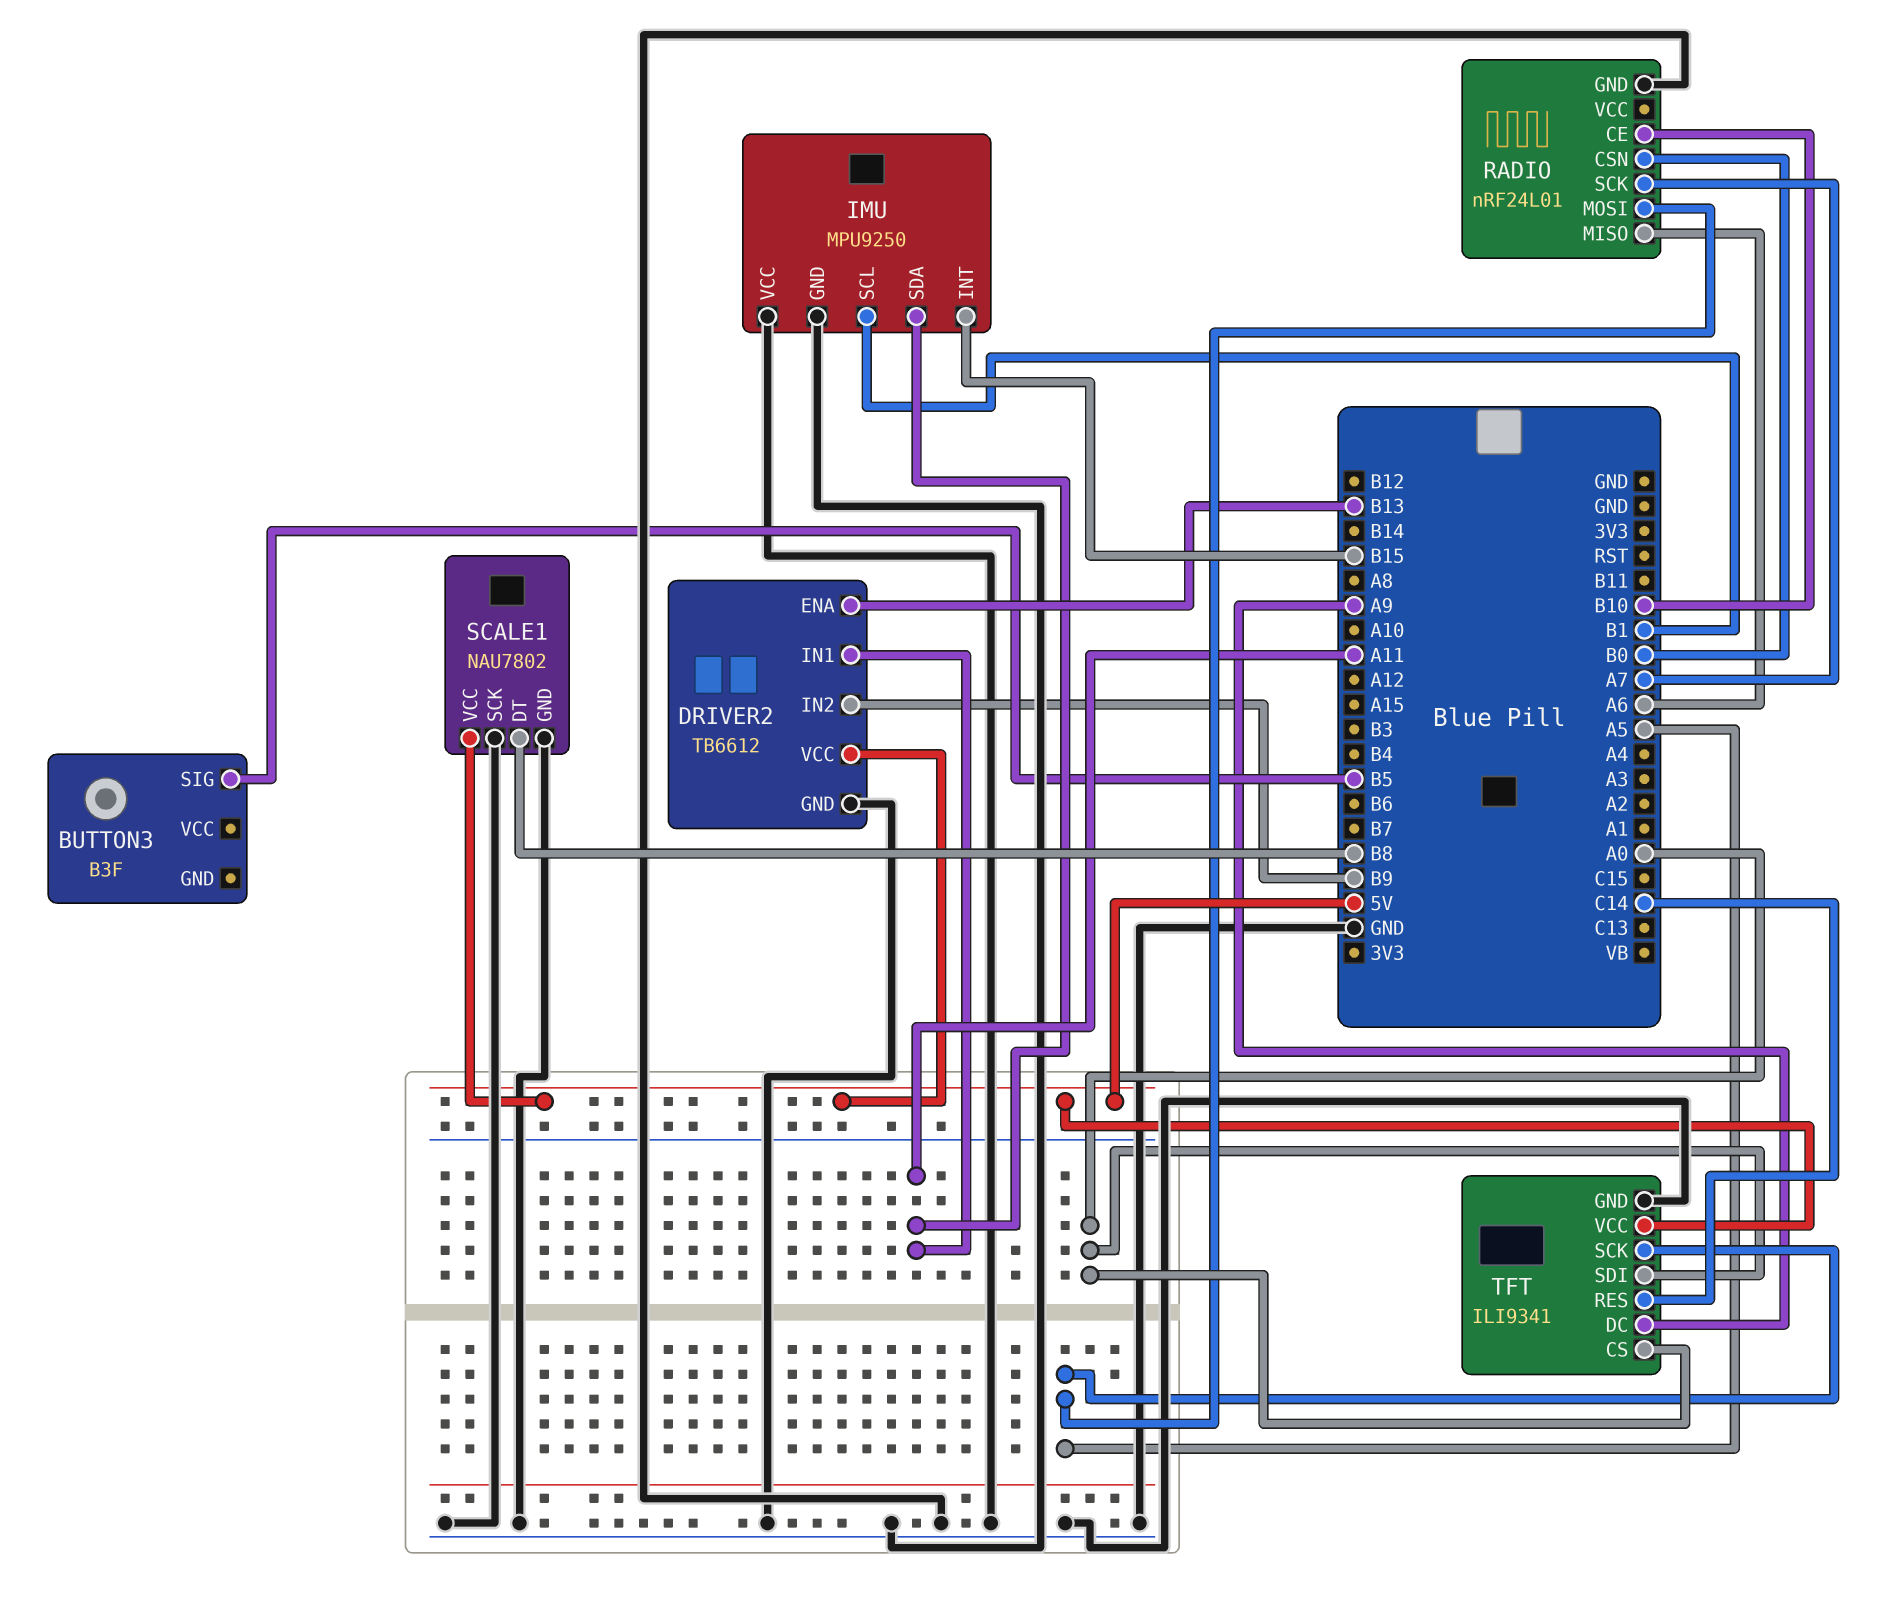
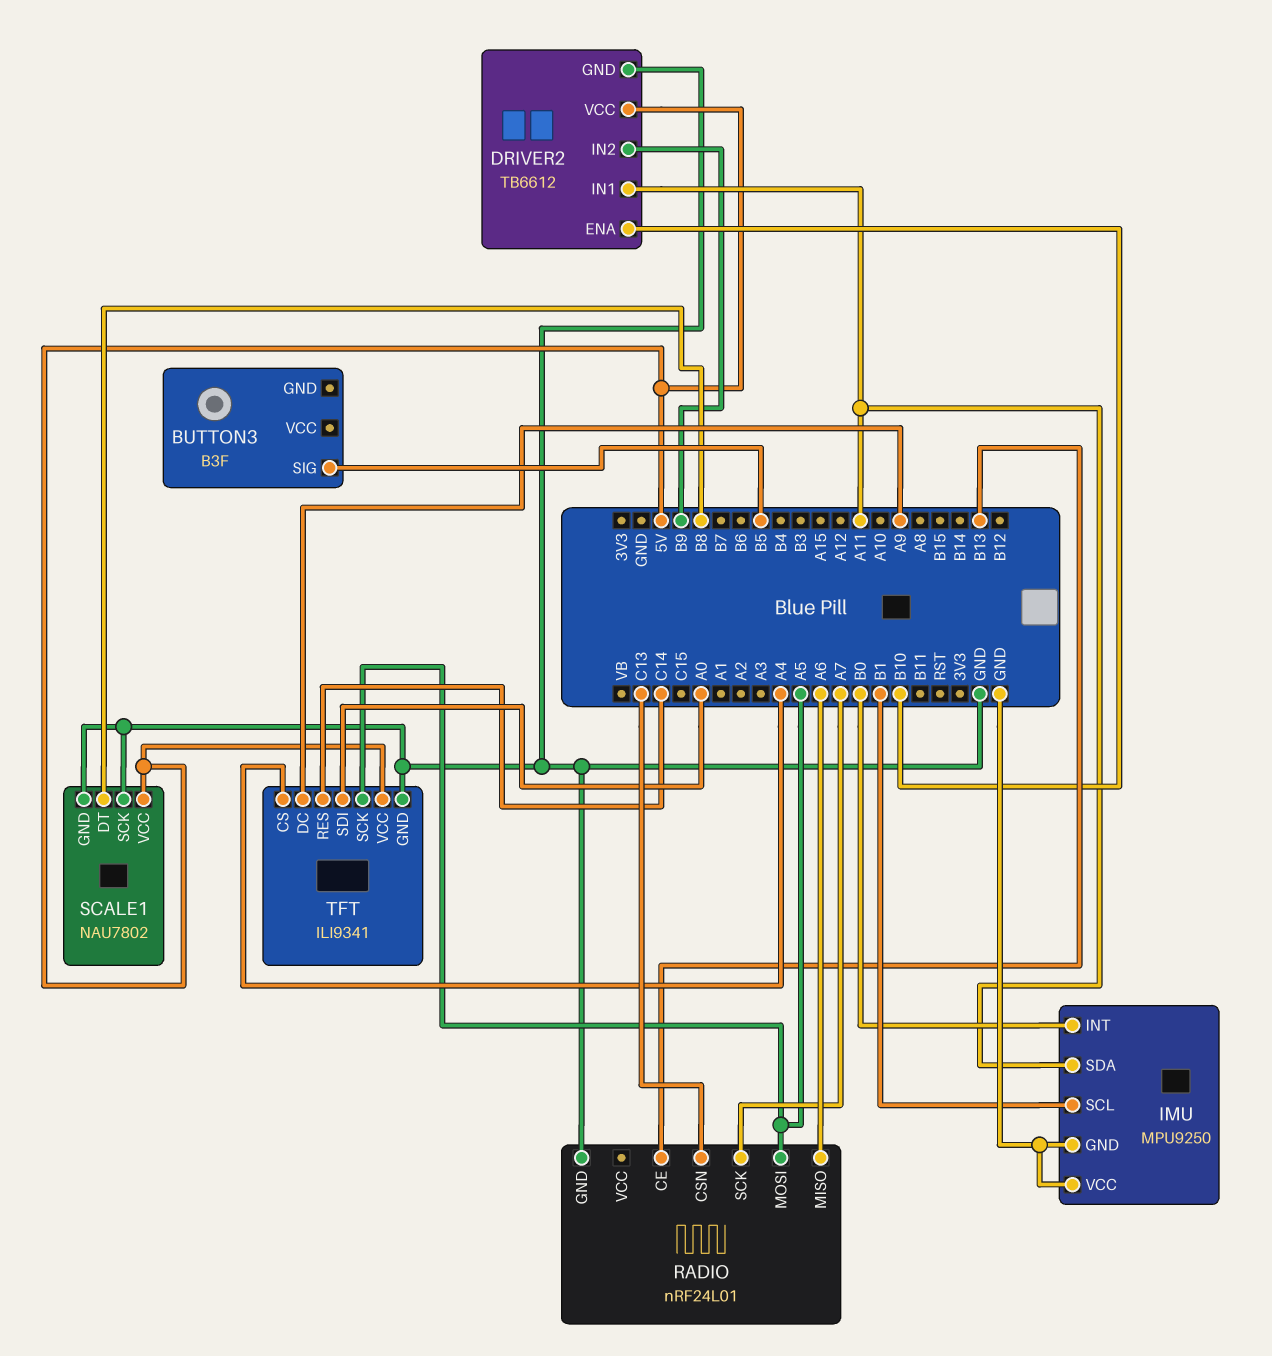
DRIVER2 pin ENA: B13 -> B10
IMU pin INT: B15 -> B0
RADIO pin CE: B10 -> B13
RADIO pin CSN: B0 -> C13
TFT pin CS: A0 -> A4

